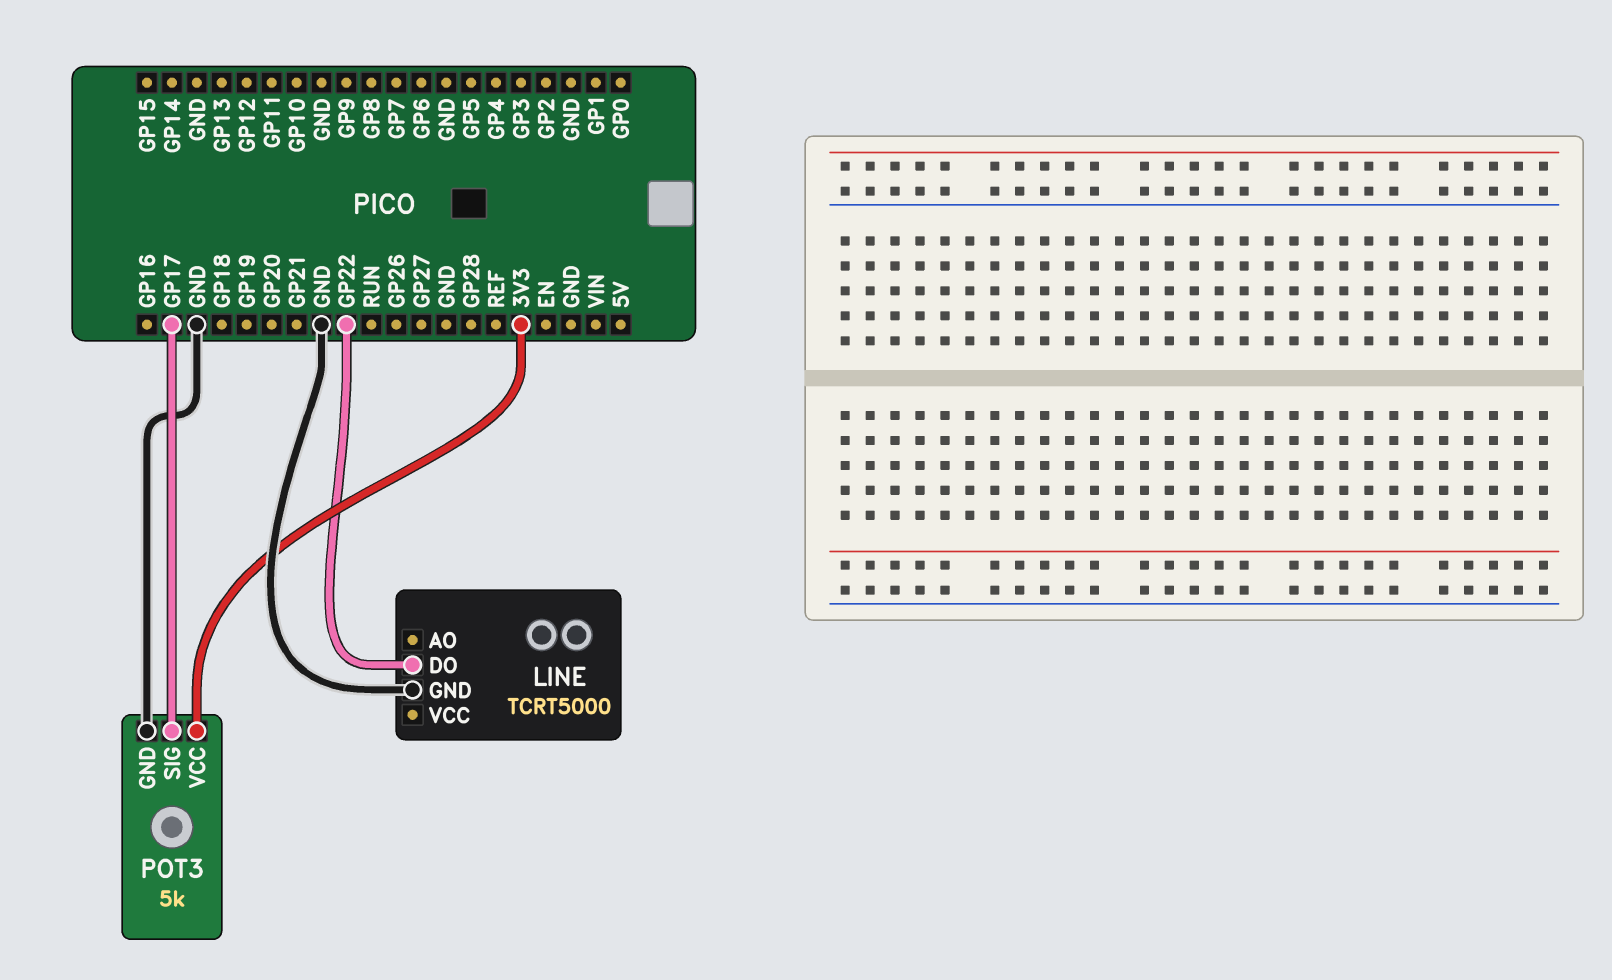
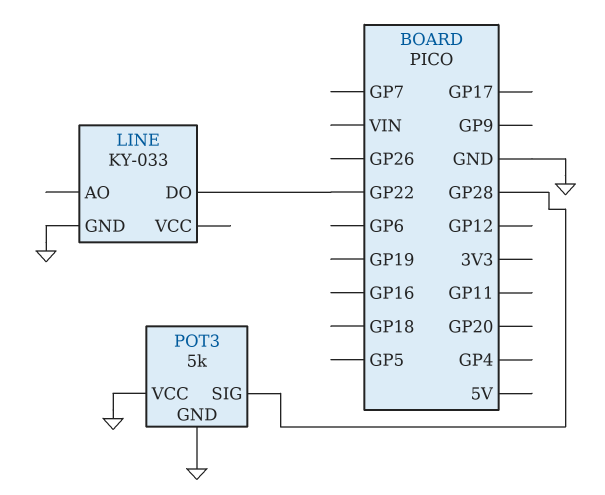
LINE: TCRT5000 -> KY-033
POT3 pin SIG: GP17 -> GP28
POT3 pin VCC: 3V3 -> GND

